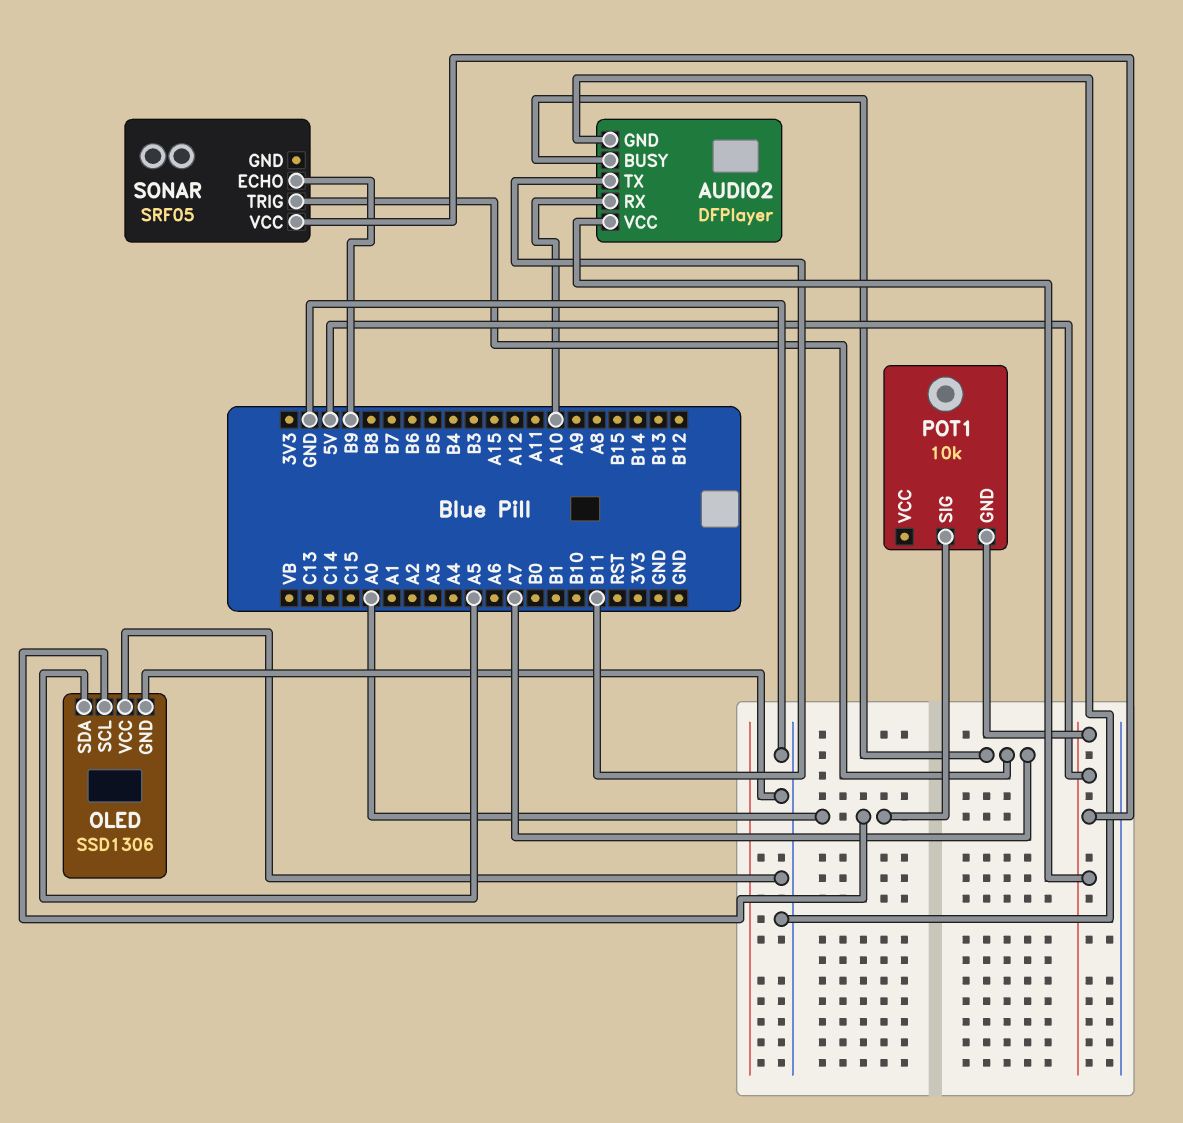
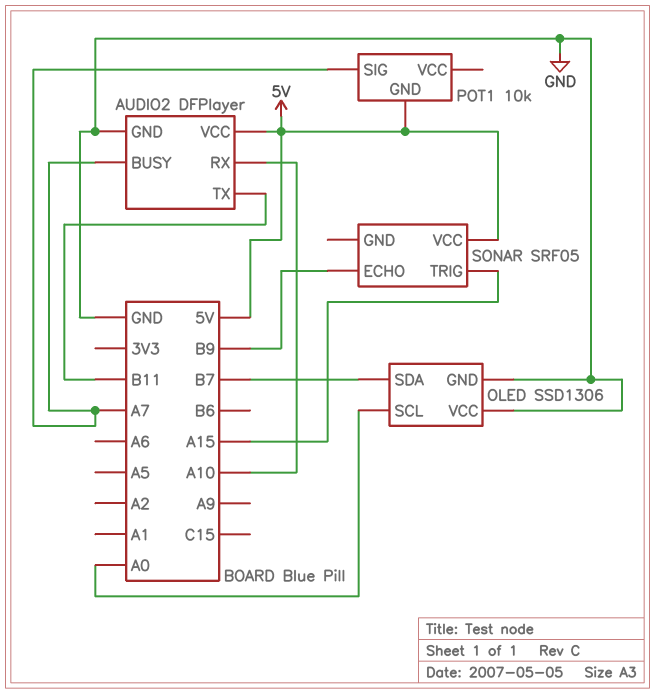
OLED pin SDA: A5 -> B7
POT1 pin SIG: A0 -> A7
SONAR pin TRIG: A7 -> A15

